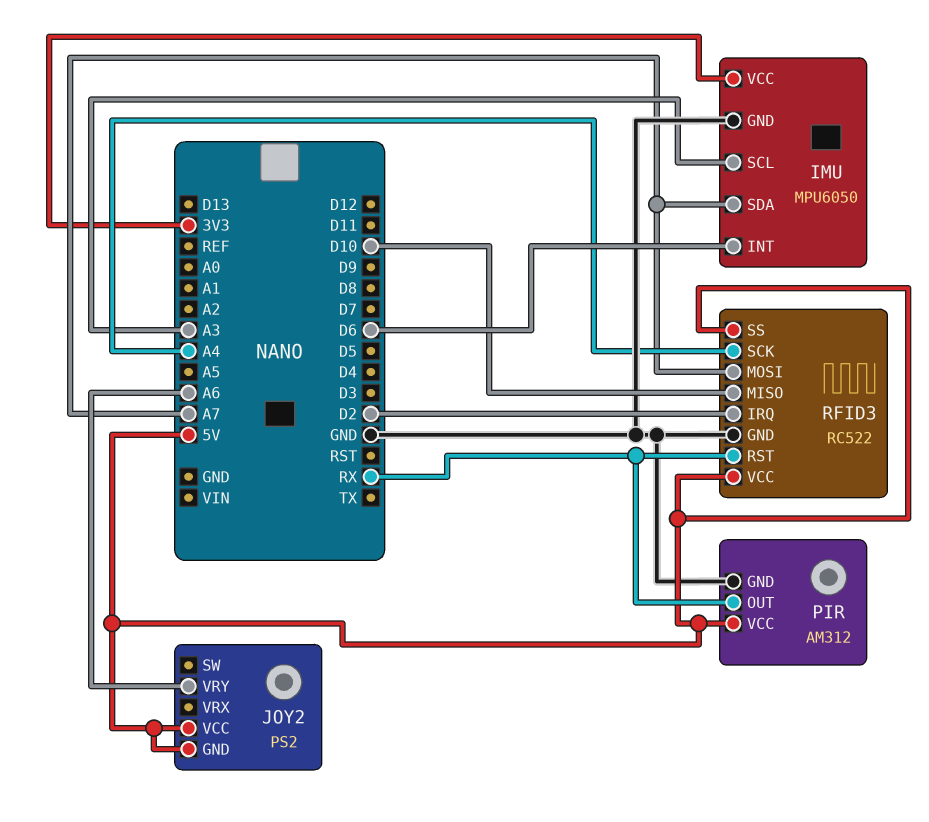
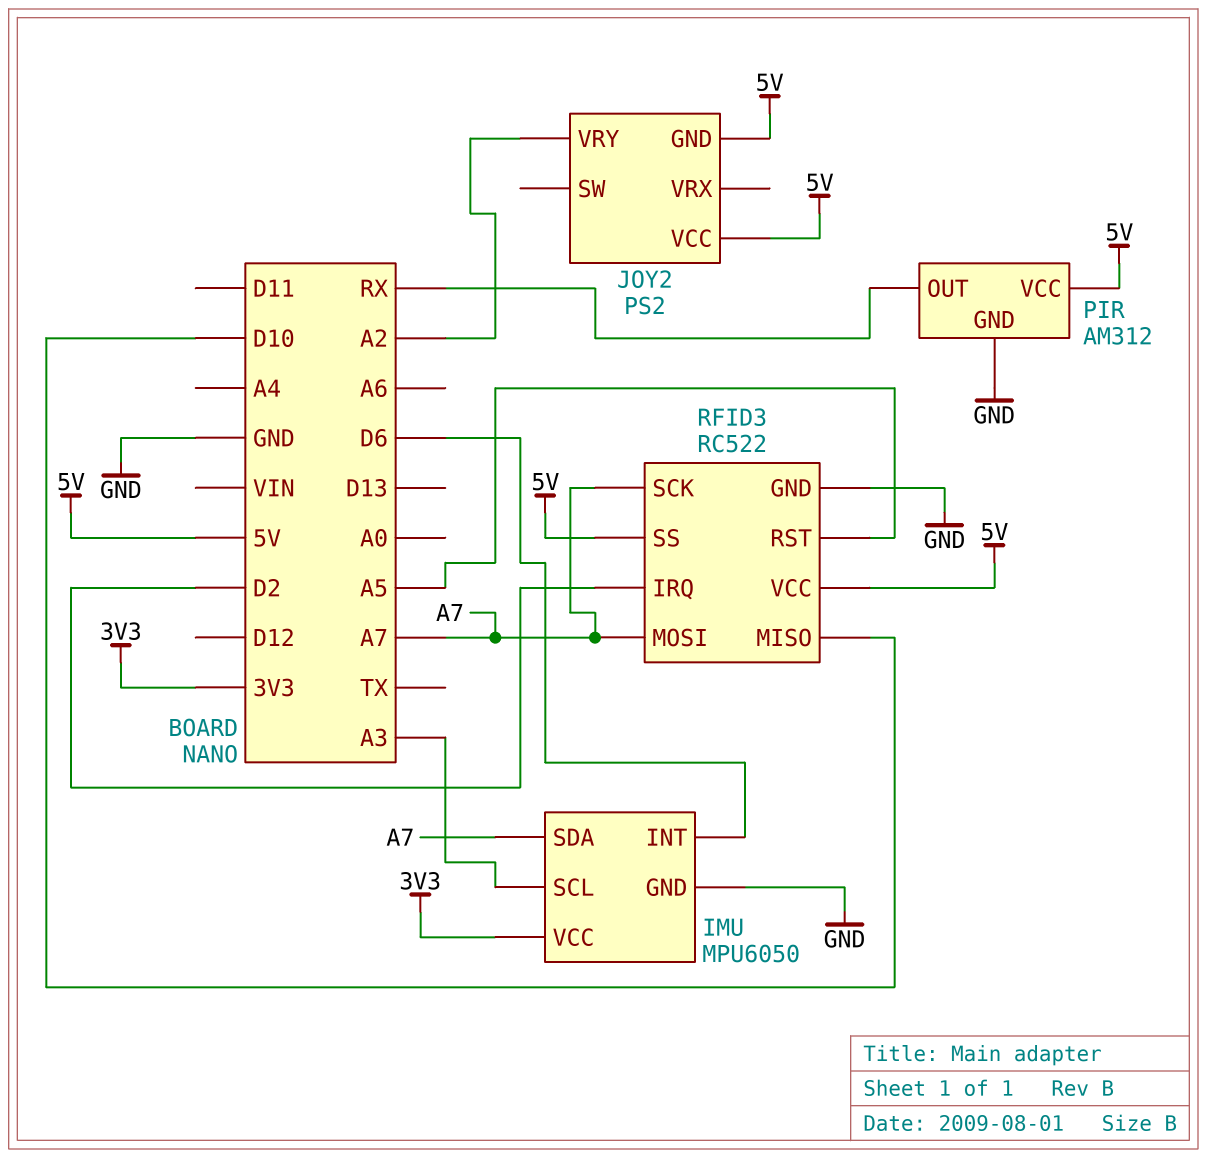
JOY2 pin VRY: A6 -> A2
RFID3 pin RST: RX -> A5
RFID3 pin SCK: A4 -> A7

